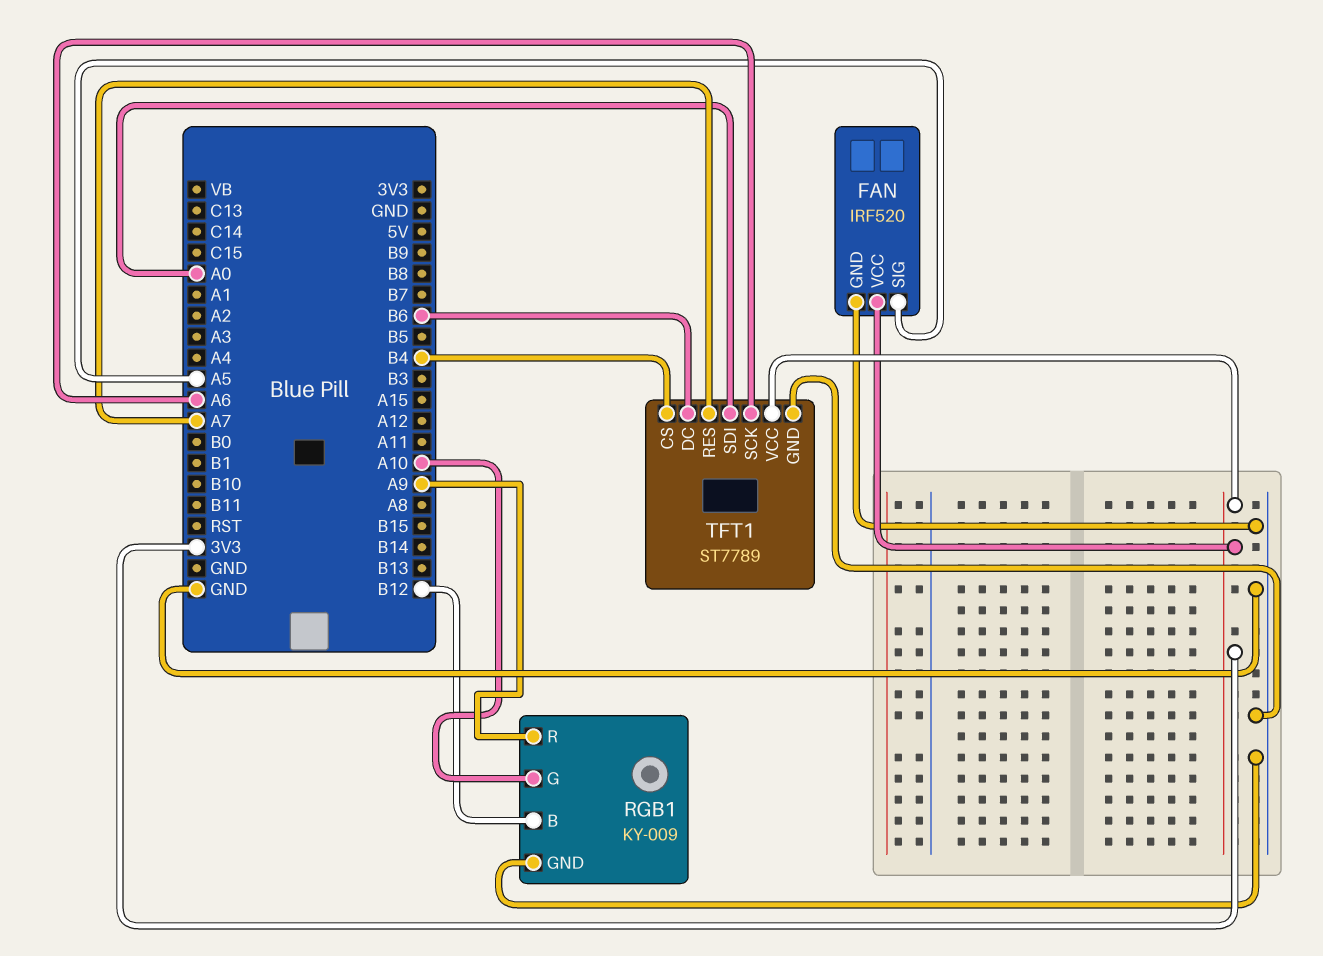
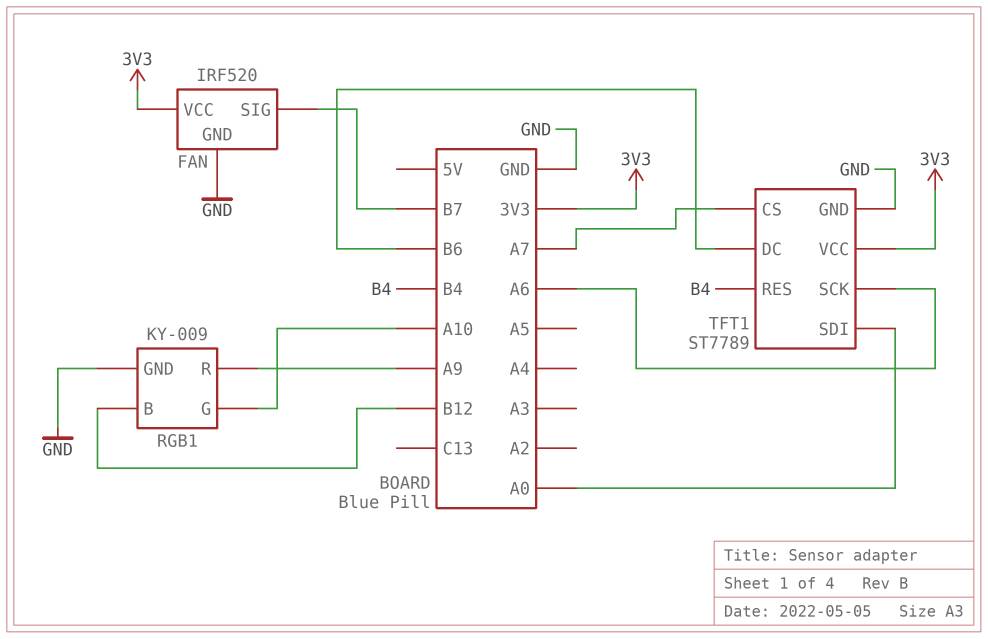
FAN pin SIG: A5 -> B7
TFT1 pin CS: B4 -> A7
TFT1 pin RES: A7 -> B4

